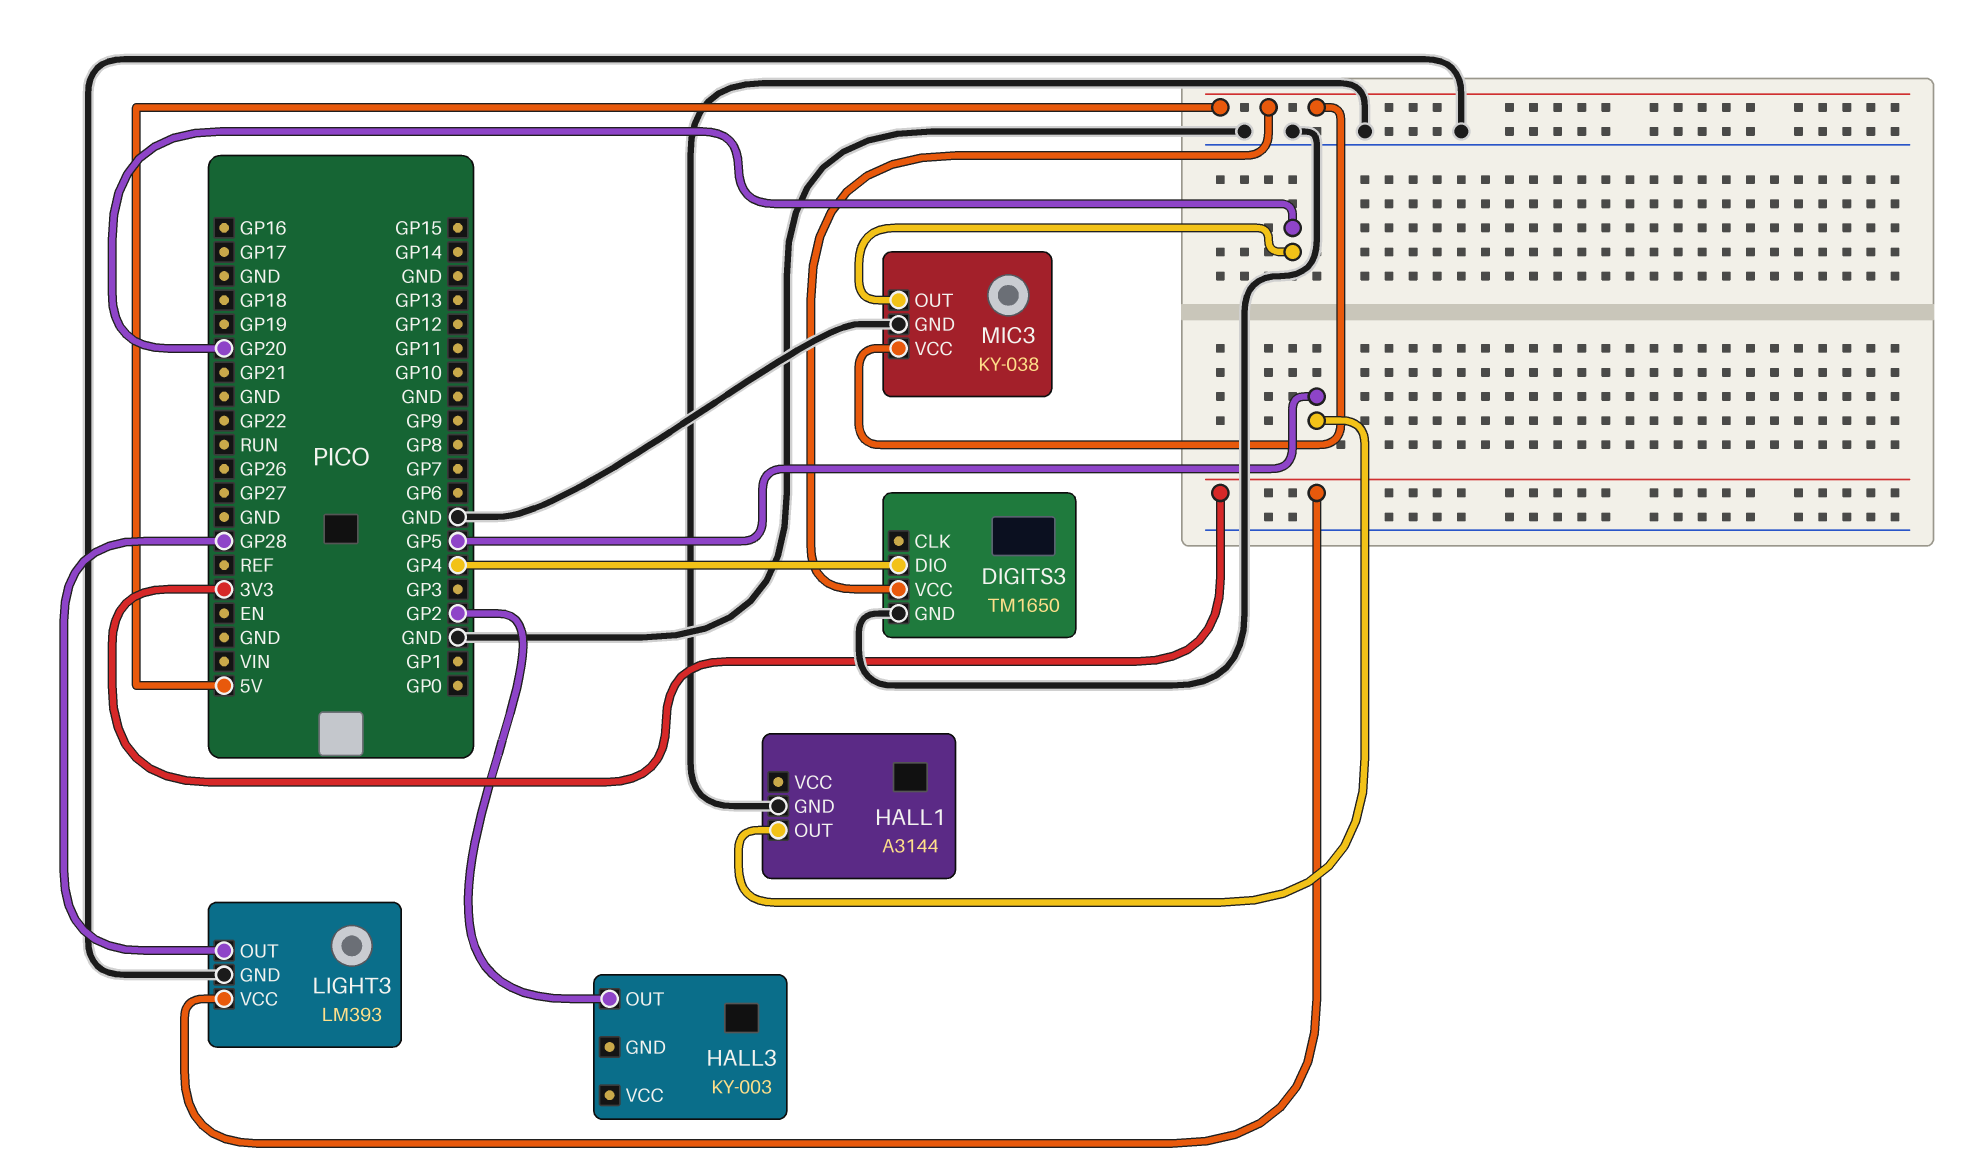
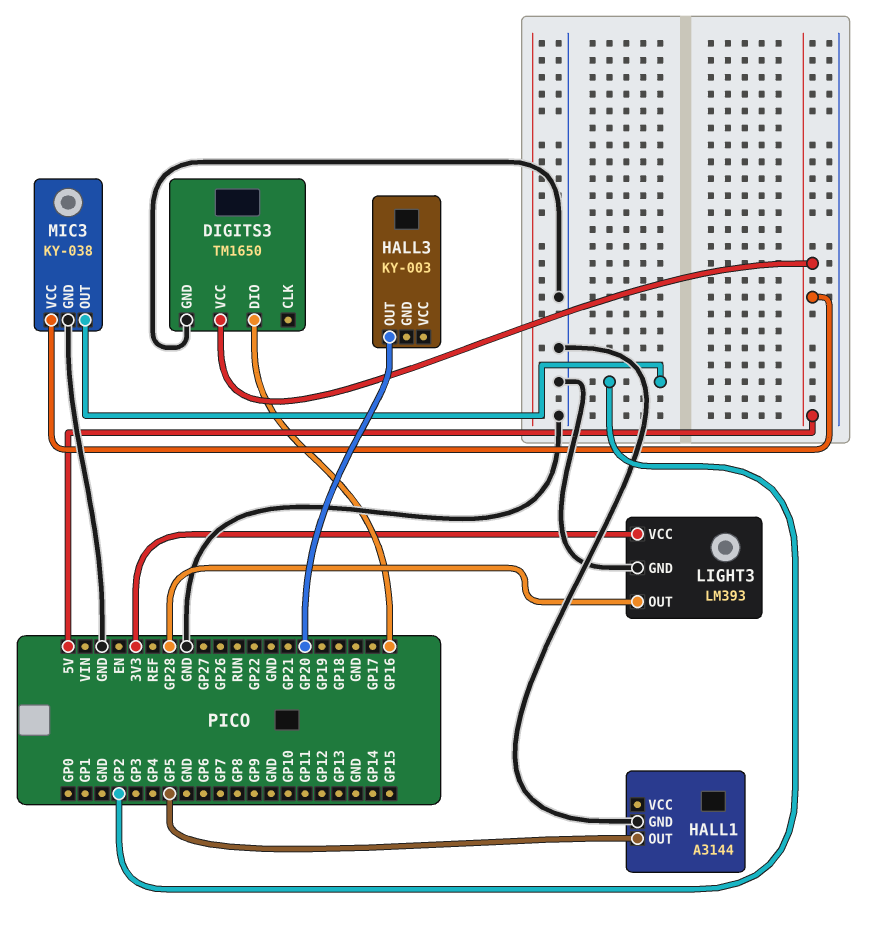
DIGITS3 pin DIO: GP4 -> GP16
HALL3 pin OUT: GP2 -> GP20
MIC3 pin OUT: GP20 -> GP2

